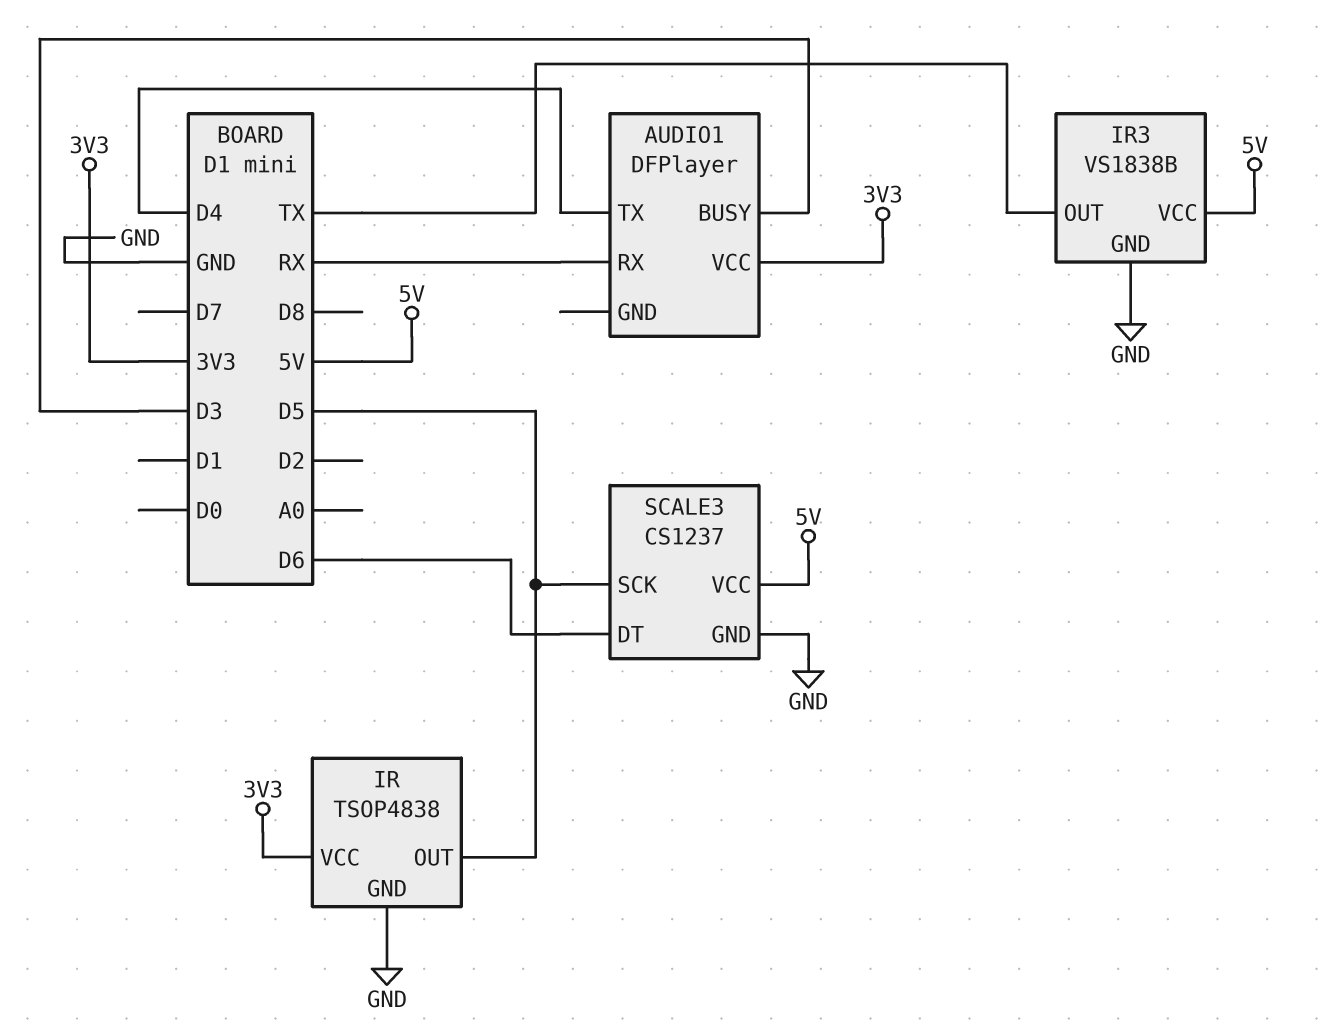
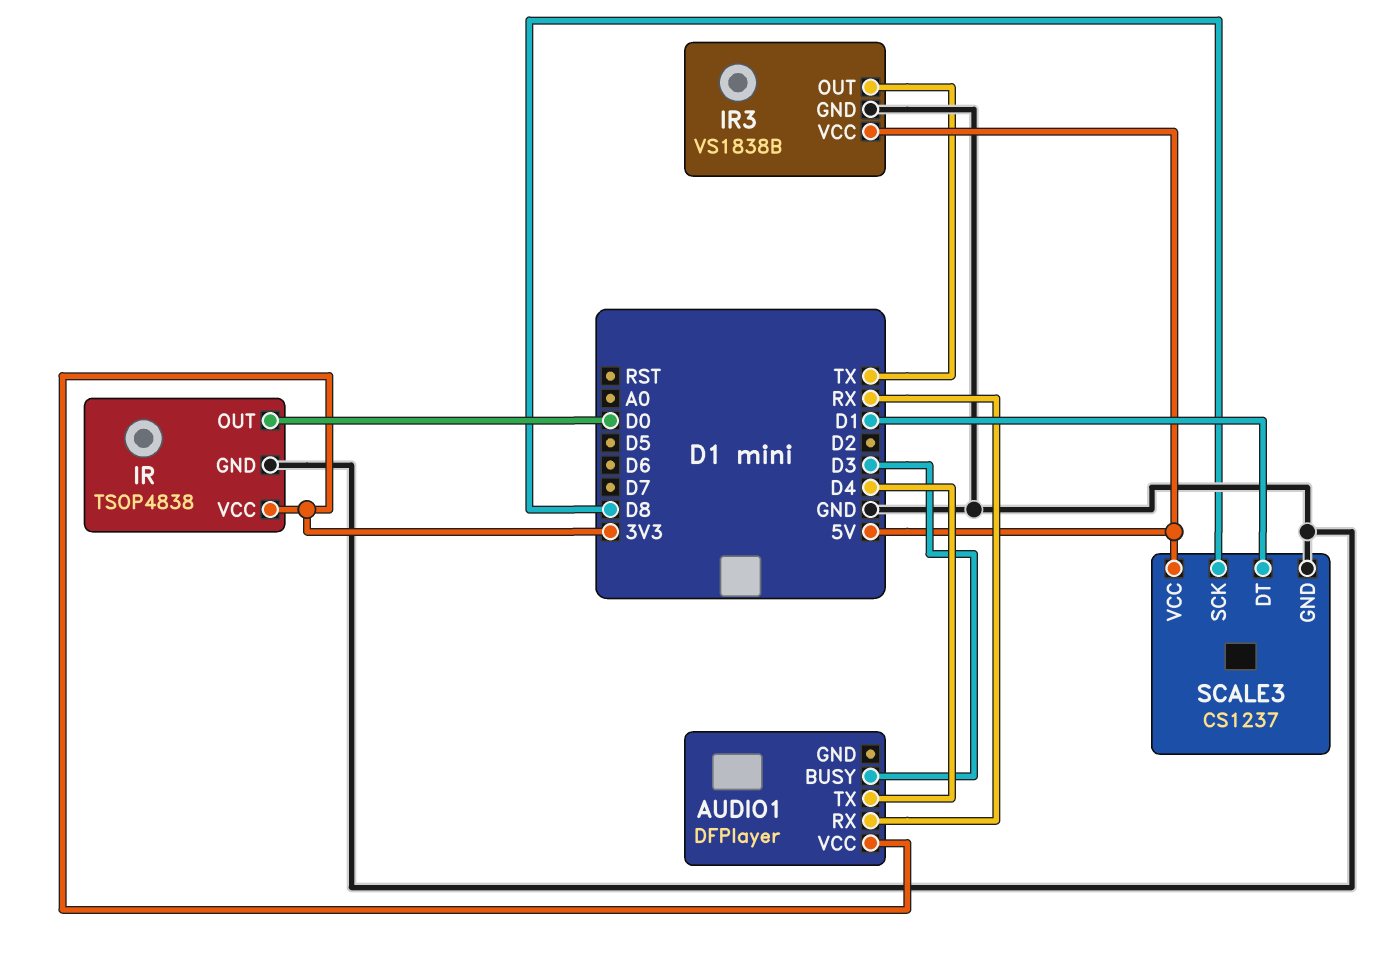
IR pin OUT: D5 -> D0
SCALE3 pin DT: D6 -> D1
SCALE3 pin SCK: D5 -> D8

